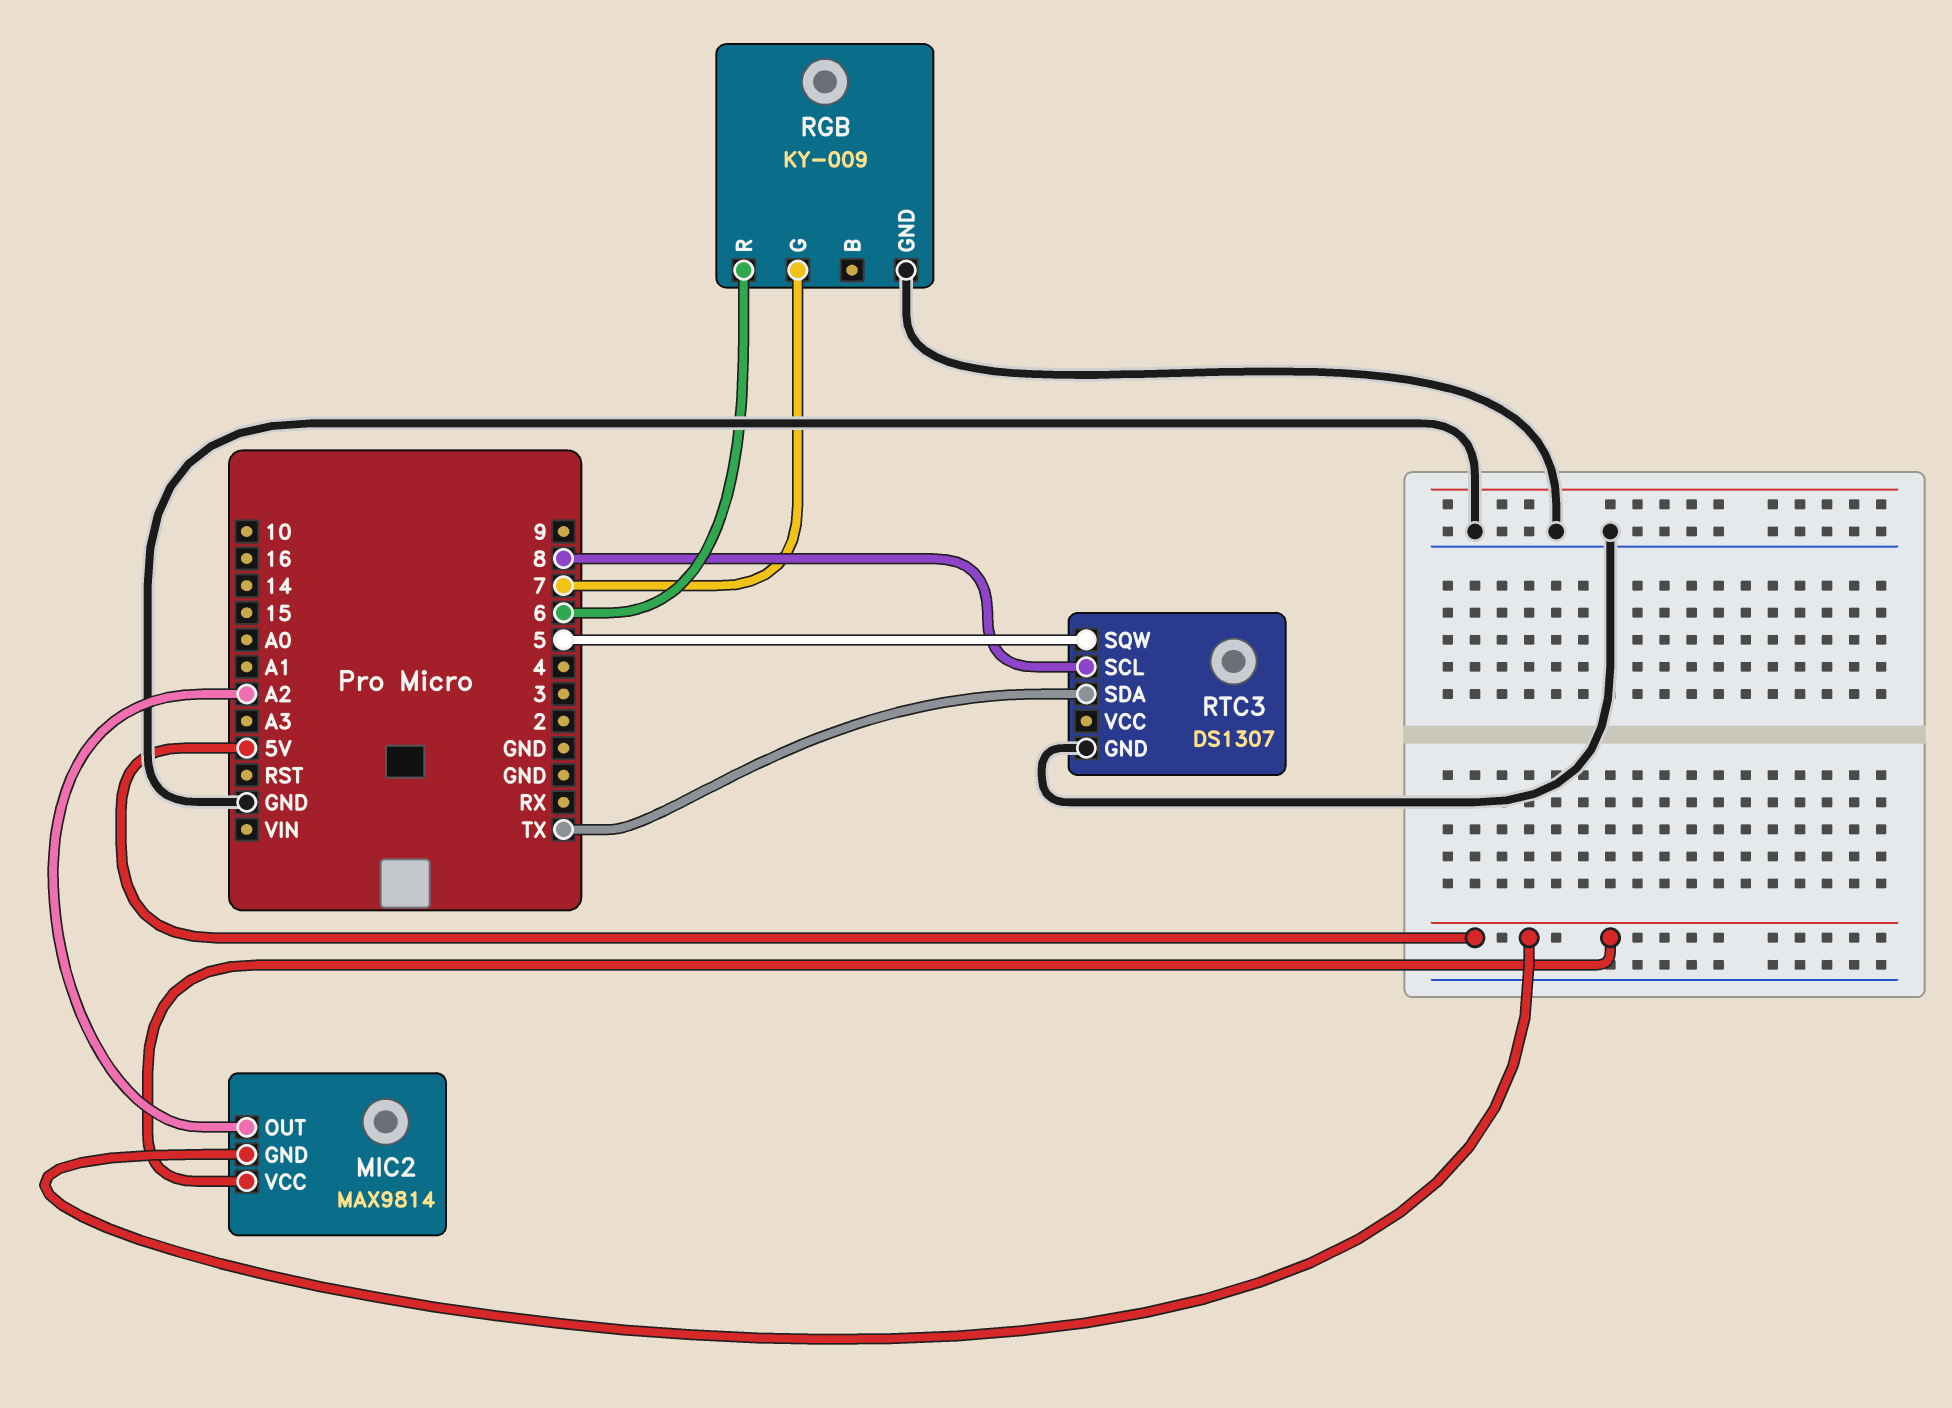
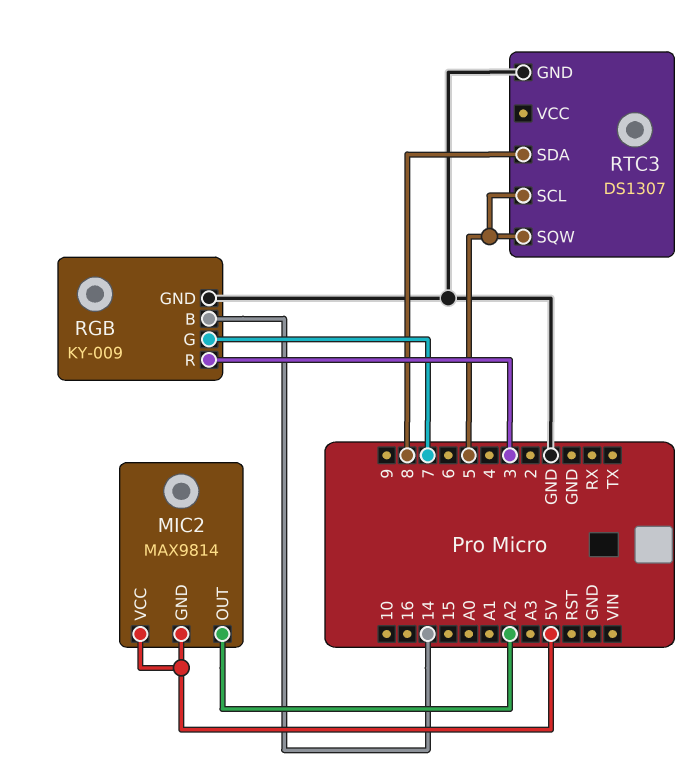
RGB pin B: none -> 14
RGB pin R: 6 -> 3
RTC3 pin SCL: 8 -> 5
RTC3 pin SDA: TX -> 8

